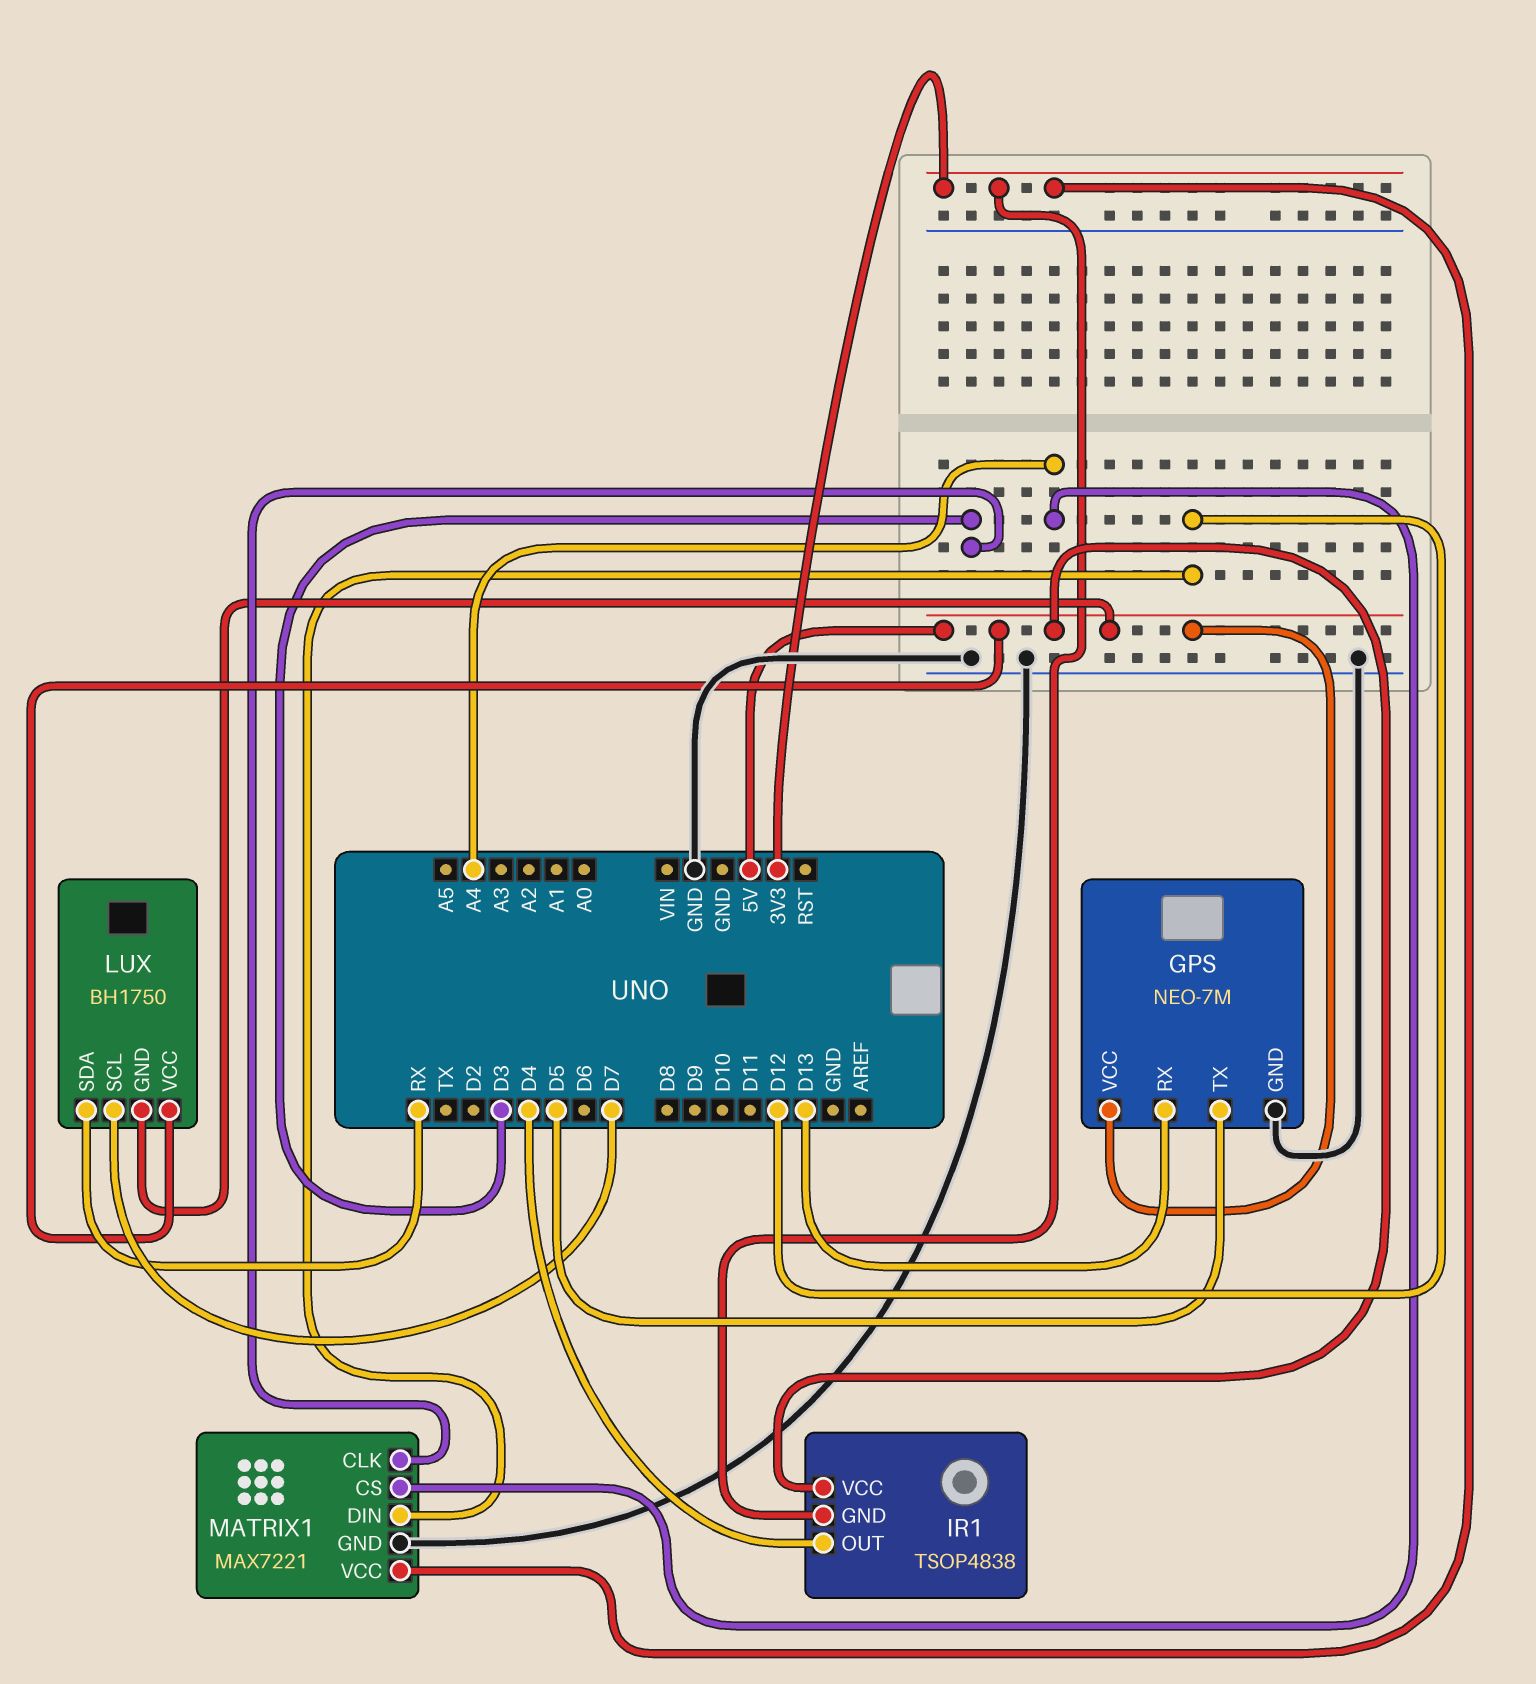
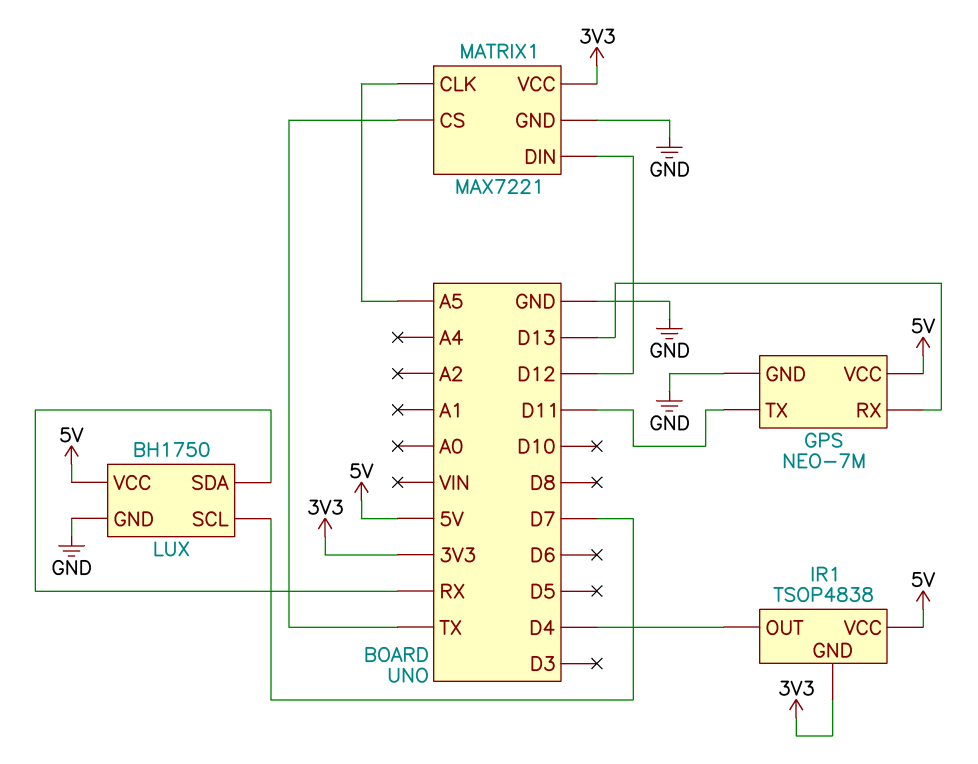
GPS pin TX: D5 -> D11
LUX pin GND: 5V -> GND
MATRIX1 pin CLK: D3 -> A5
MATRIX1 pin CS: A4 -> TX

